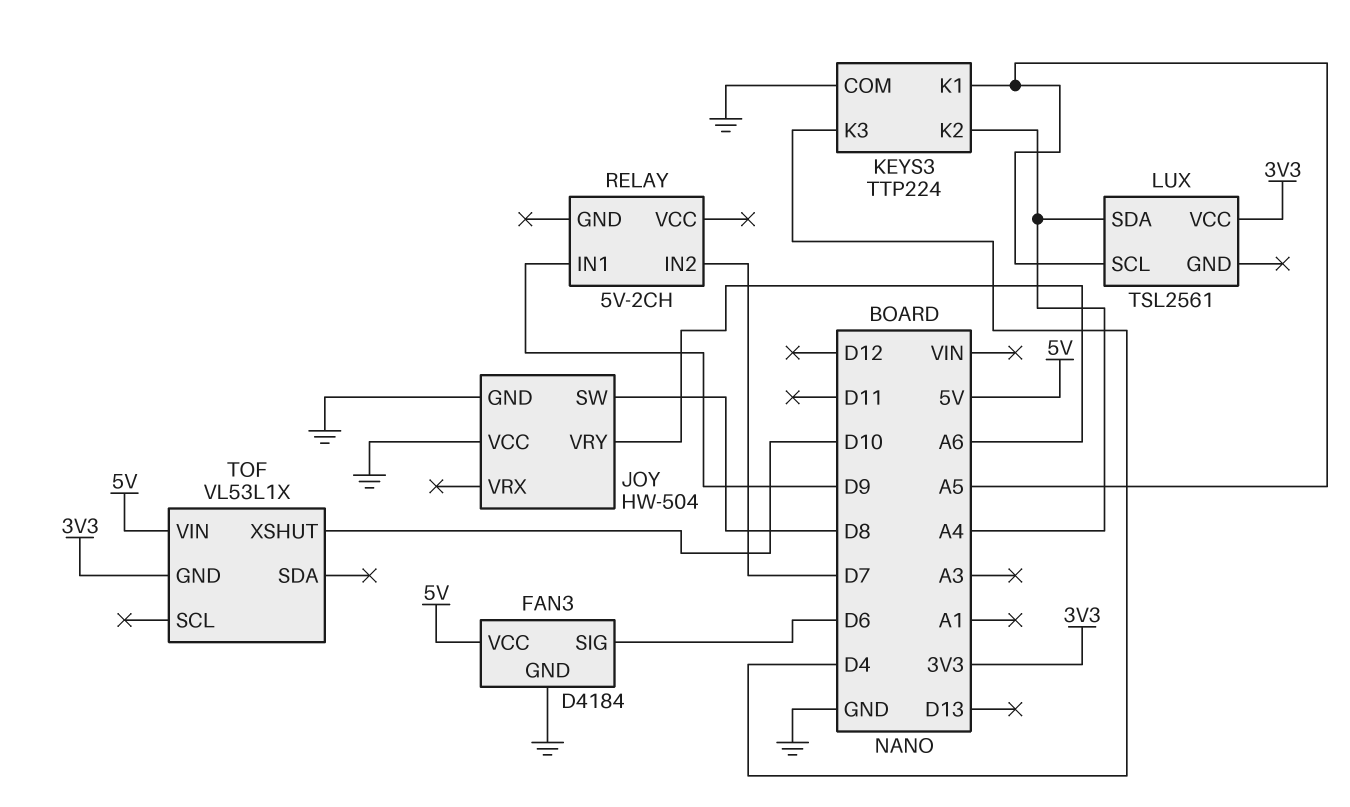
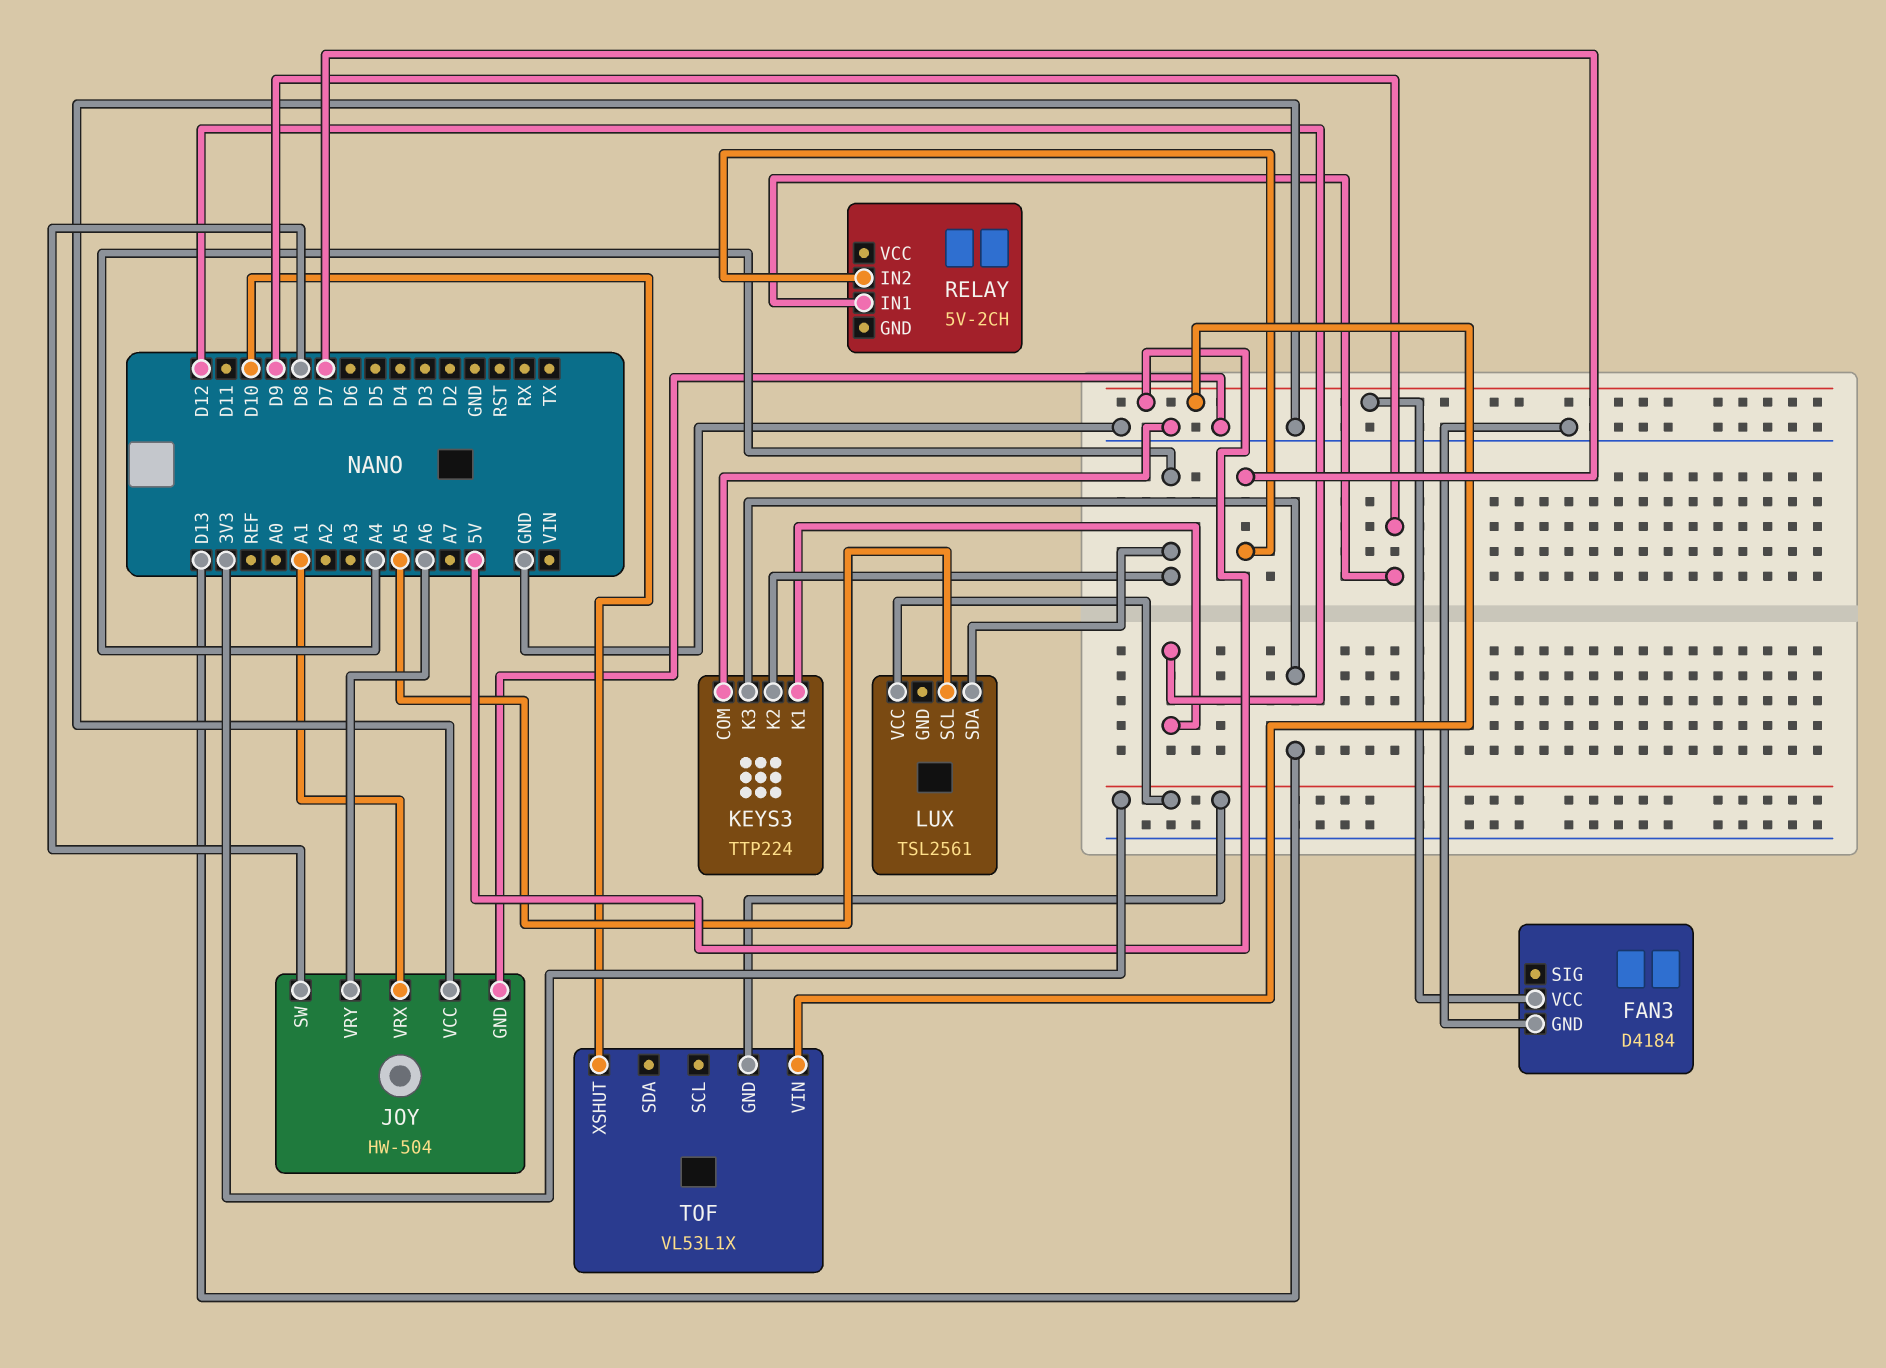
FAN3 pin SIG: D6 -> none
JOY pin VRX: none -> A1
KEYS3 pin K1: A5 -> D12
KEYS3 pin K3: D4 -> D13

